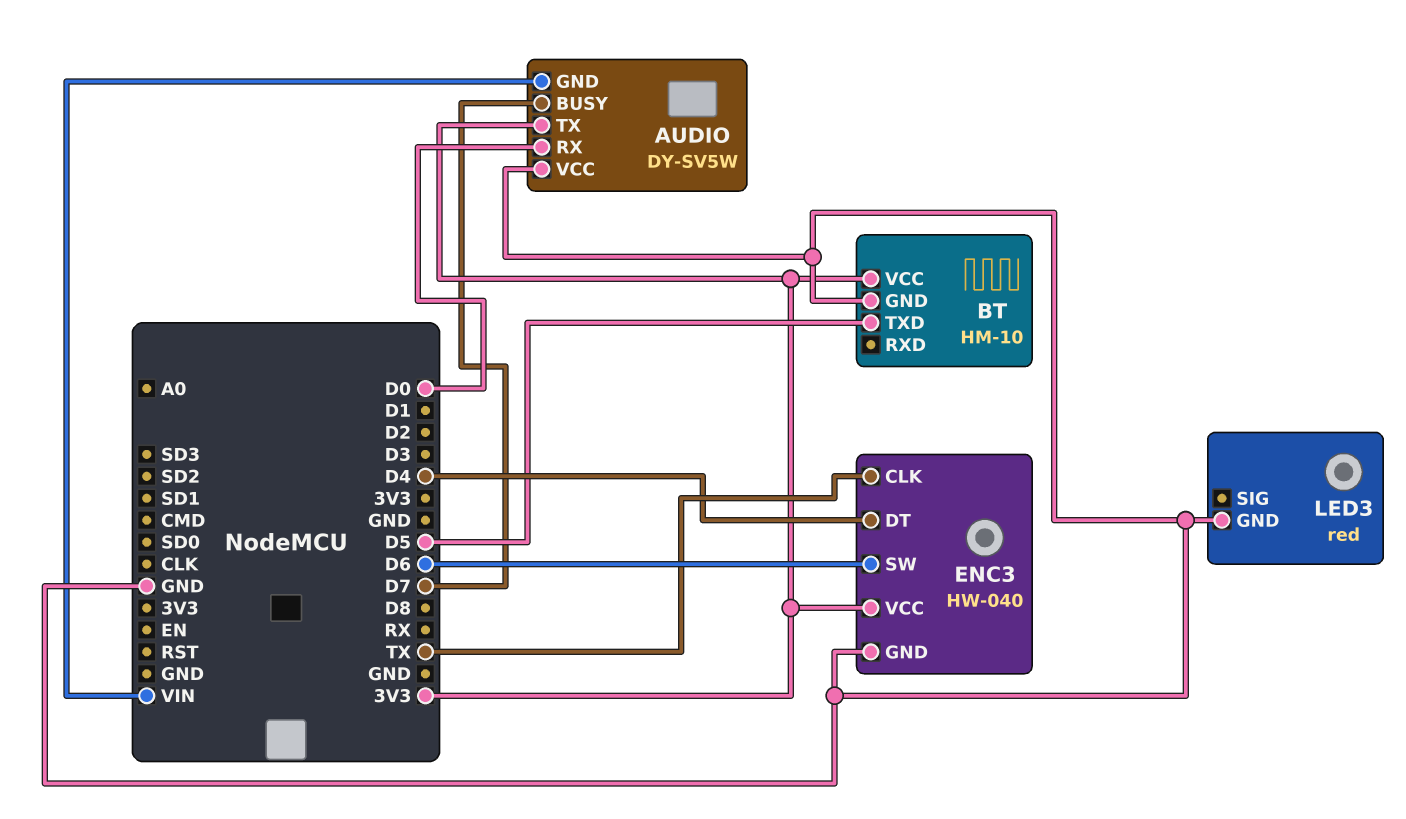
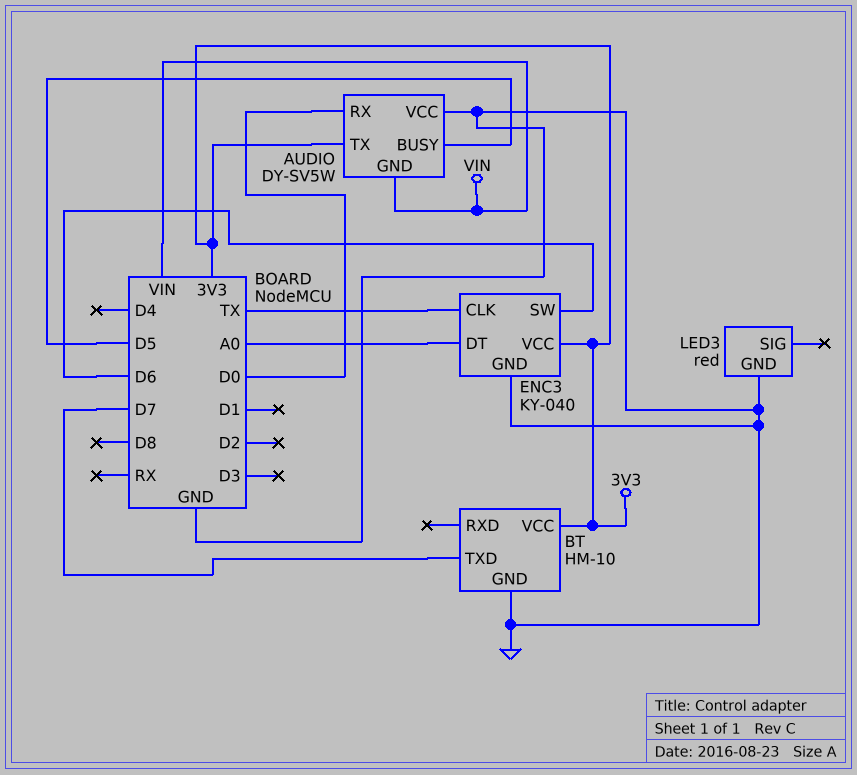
AUDIO pin BUSY: D7 -> D5
BT pin TXD: D5 -> D7
ENC3: HW-040 -> KY-040
ENC3 pin DT: D4 -> A0

